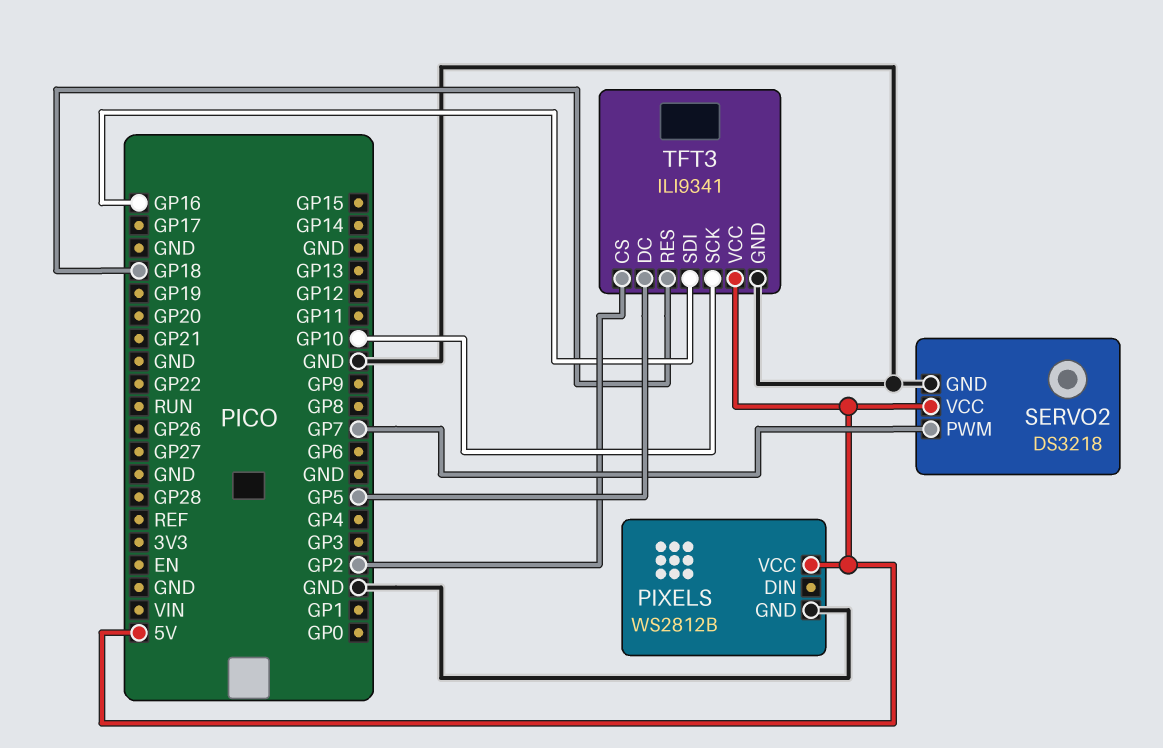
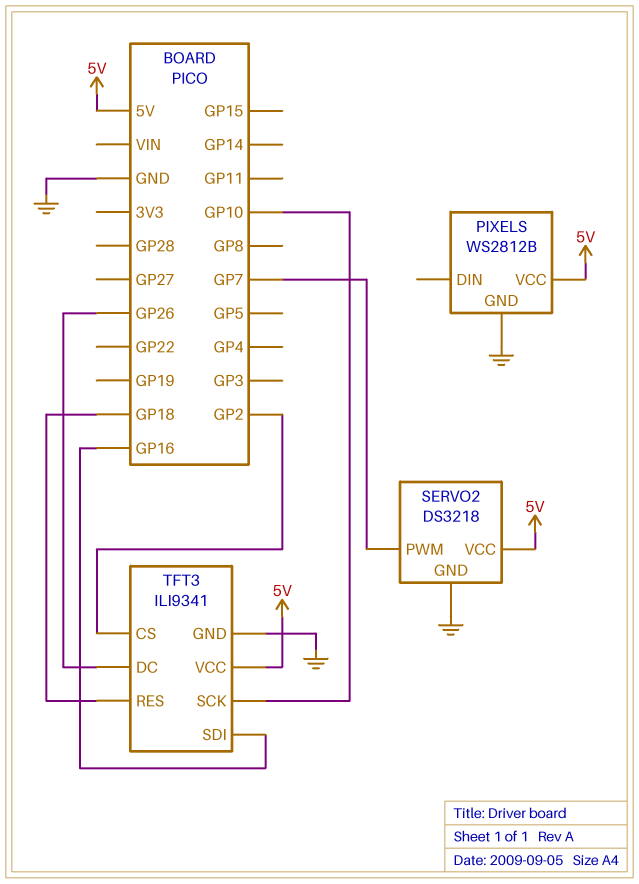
TFT3 pin DC: GP5 -> GP26

